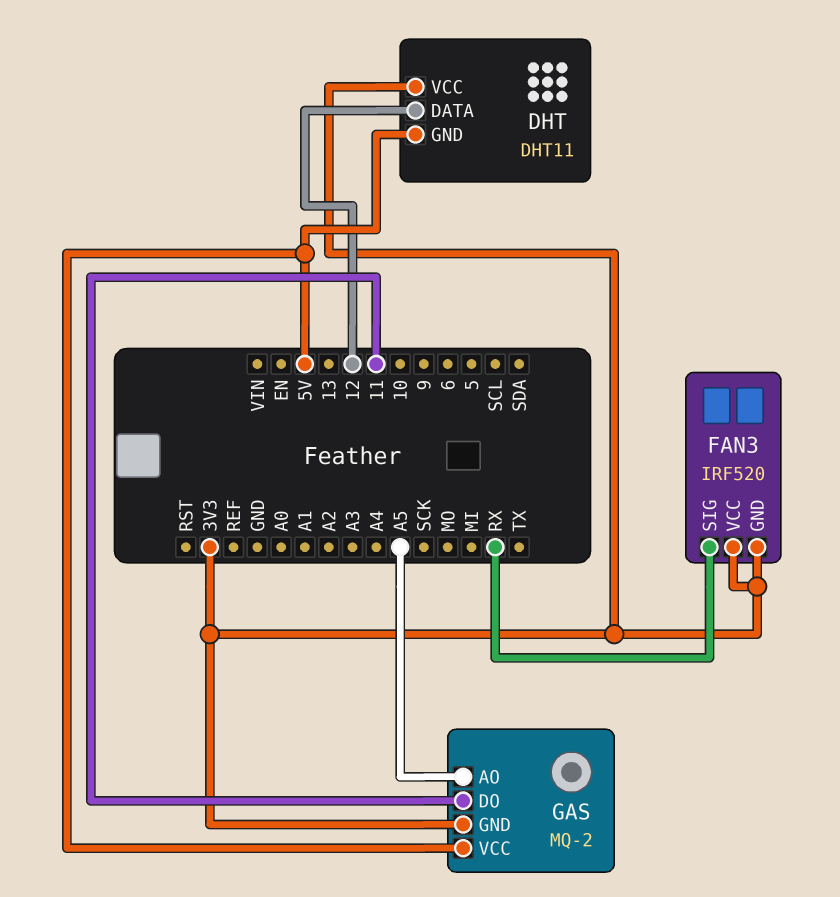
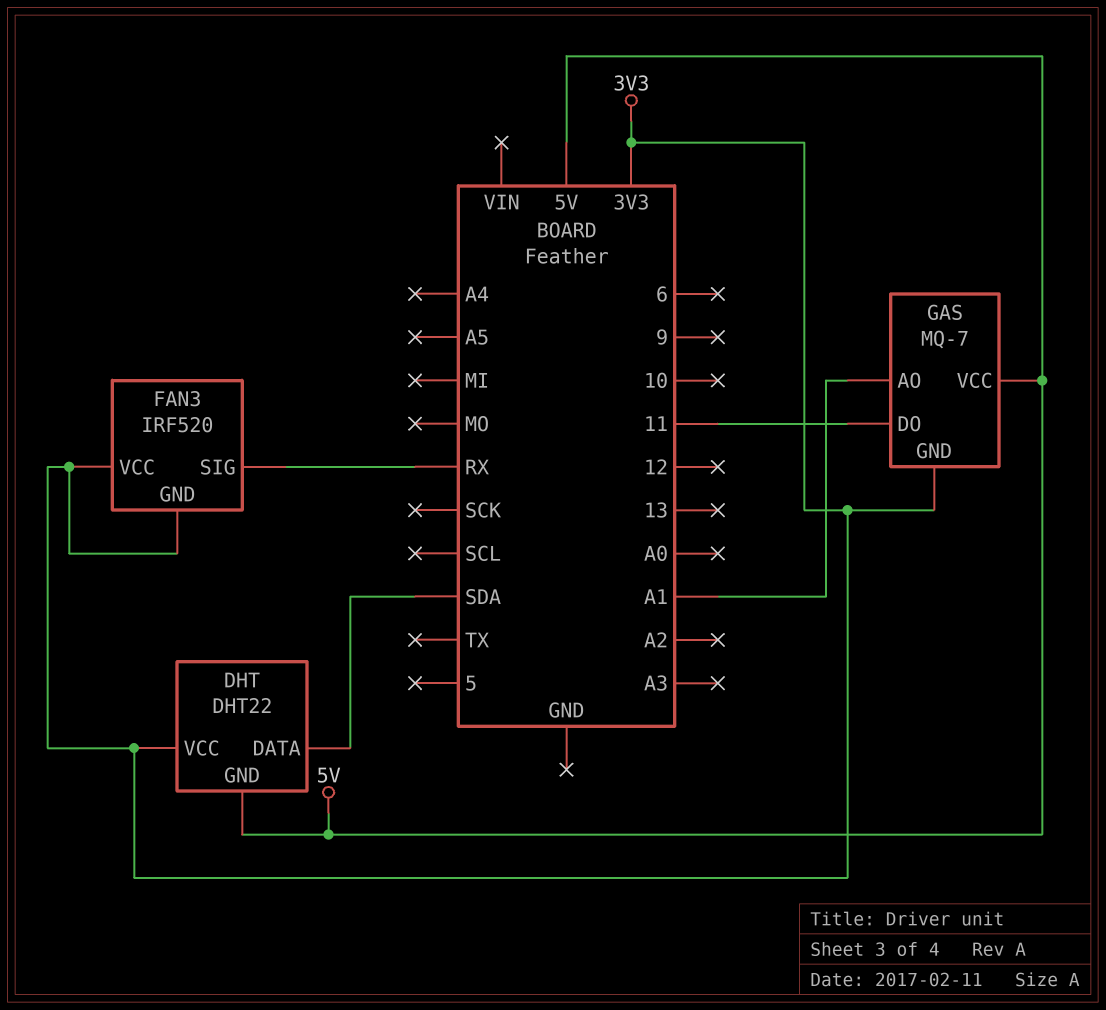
DHT: DHT11 -> DHT22
DHT pin DATA: 12 -> SDA
GAS: MQ-2 -> MQ-7
GAS pin AO: A5 -> A1

